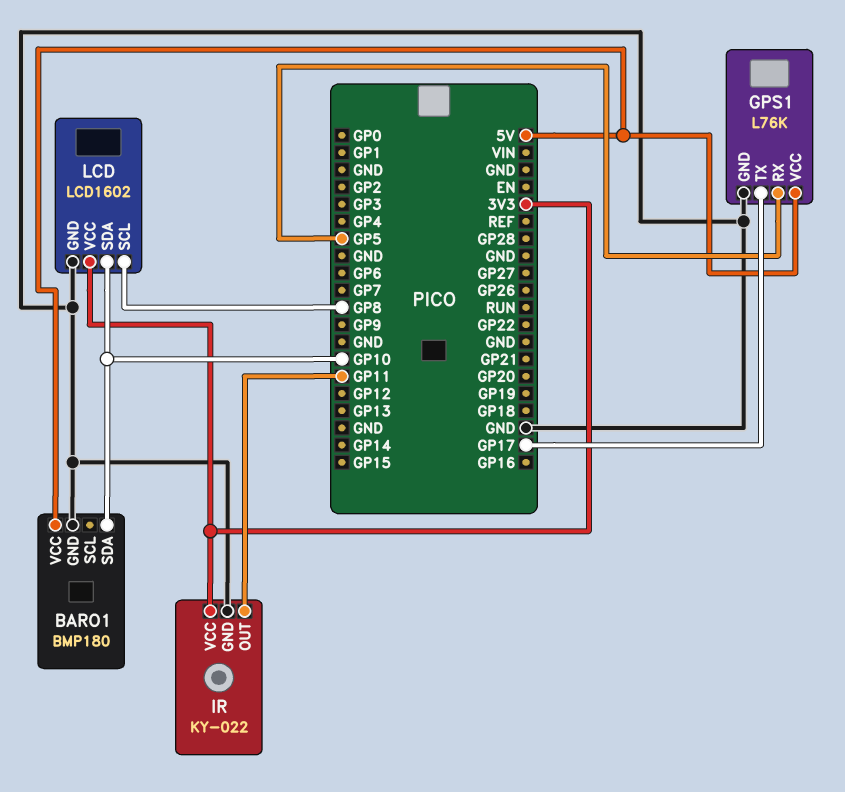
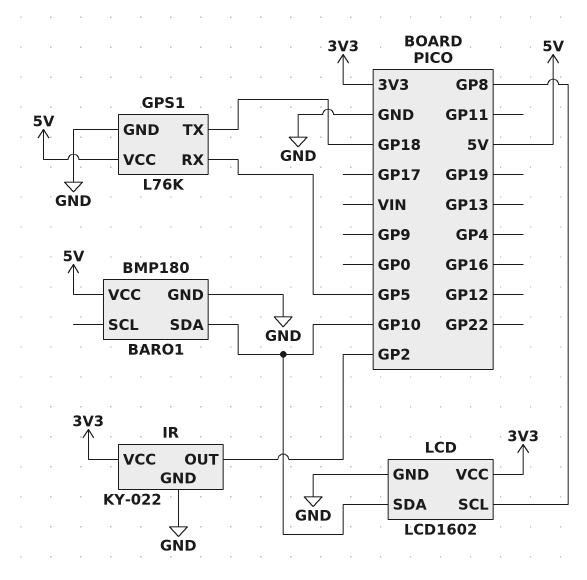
GPS1 pin TX: GP17 -> GP18
IR pin OUT: GP11 -> GP2

